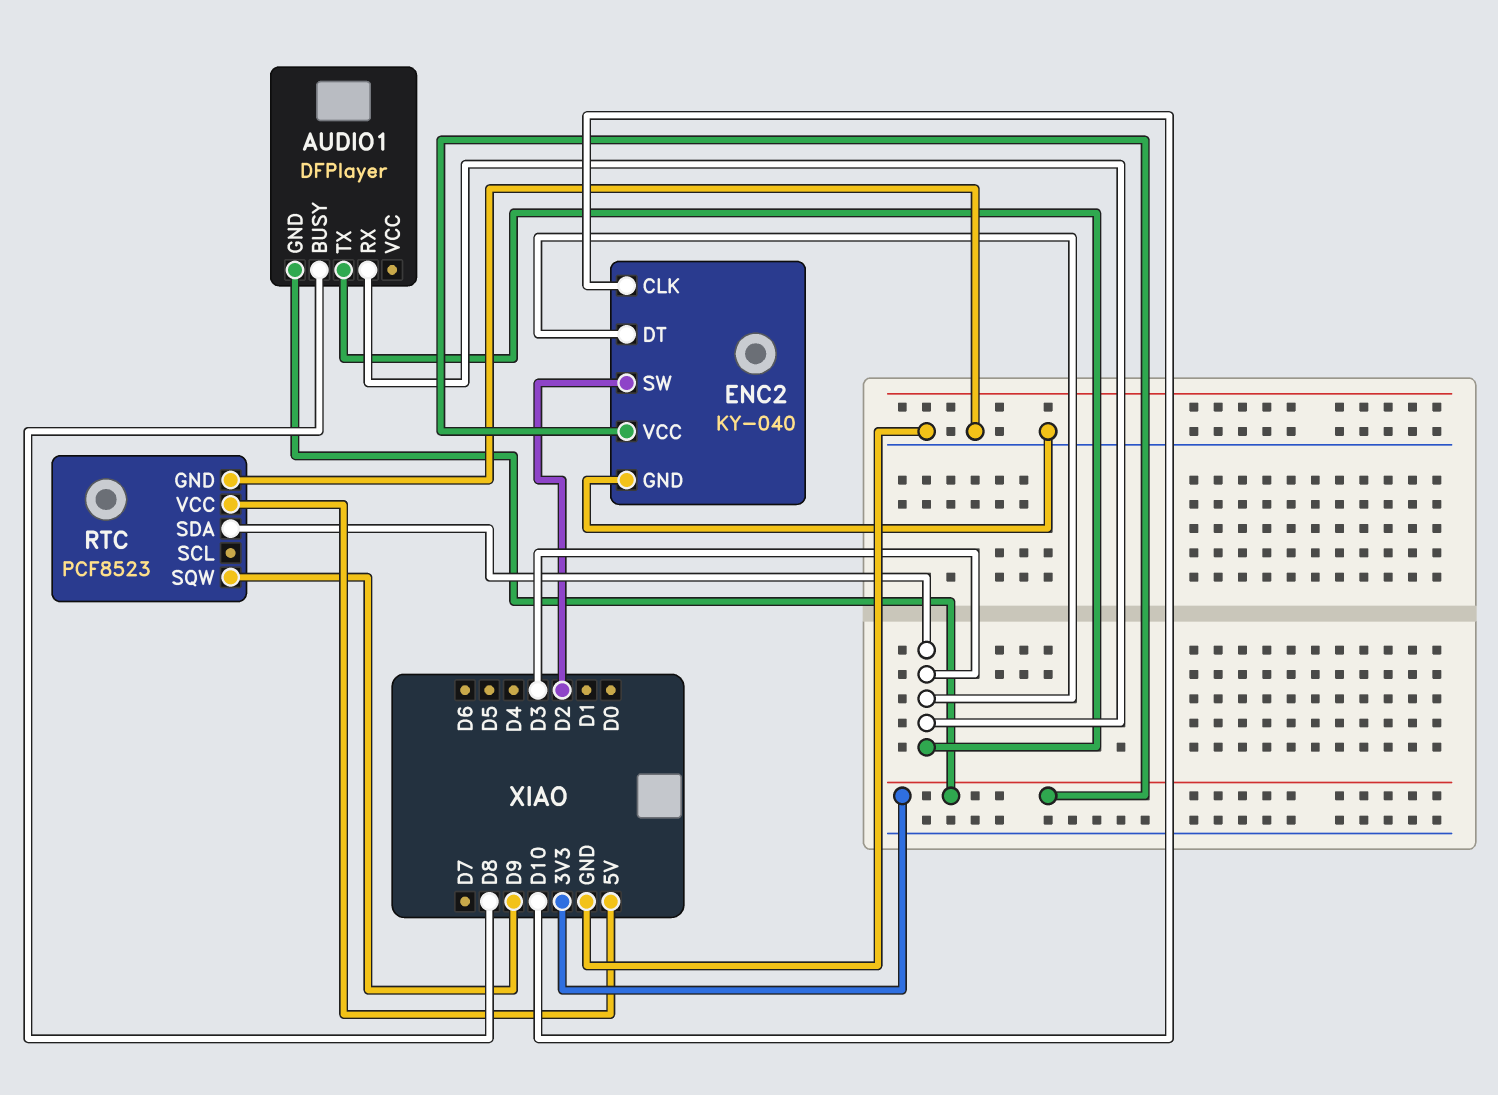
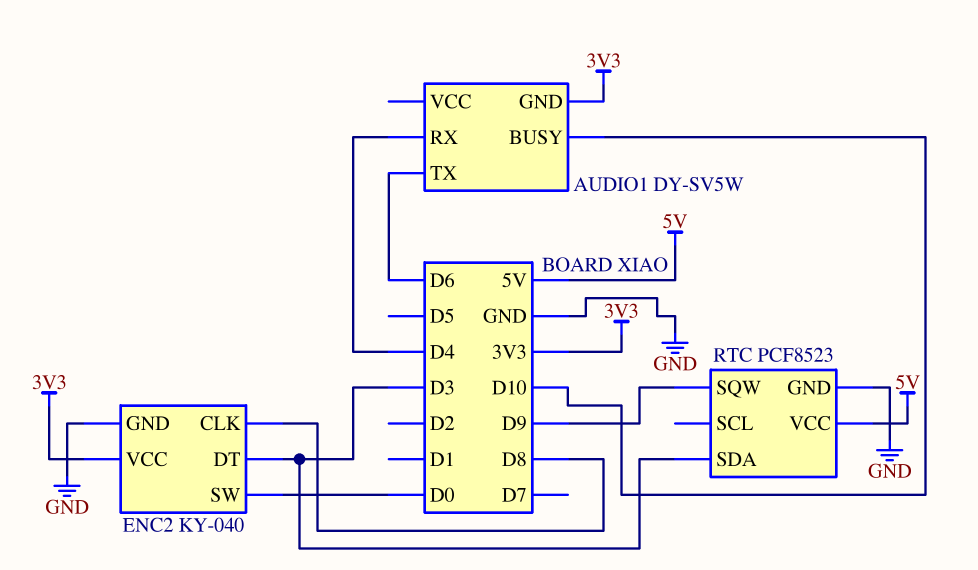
AUDIO1: DFPlayer -> DY-SV5W
AUDIO1 pin BUSY: D8 -> D10
AUDIO1 pin RX: D3 -> D4
AUDIO1 pin TX: D3 -> D6
ENC2 pin CLK: D10 -> D8
ENC2 pin SW: D2 -> D0

